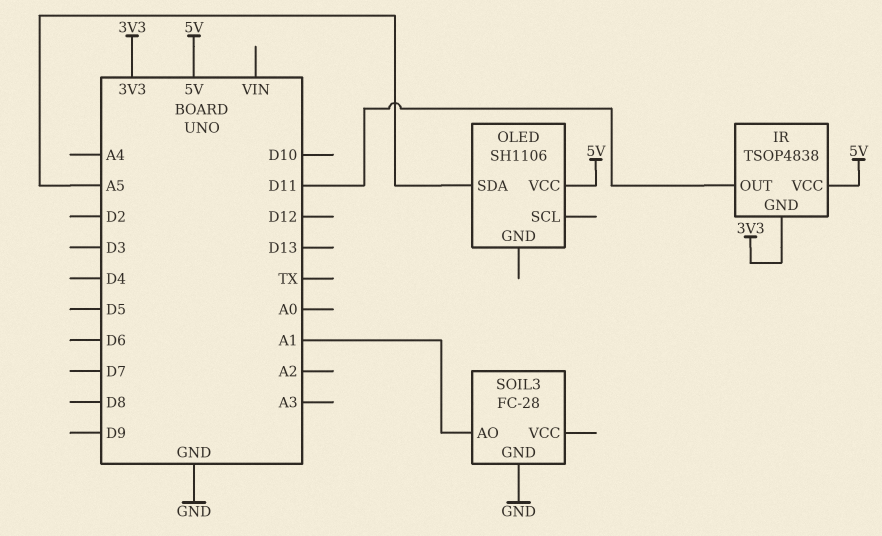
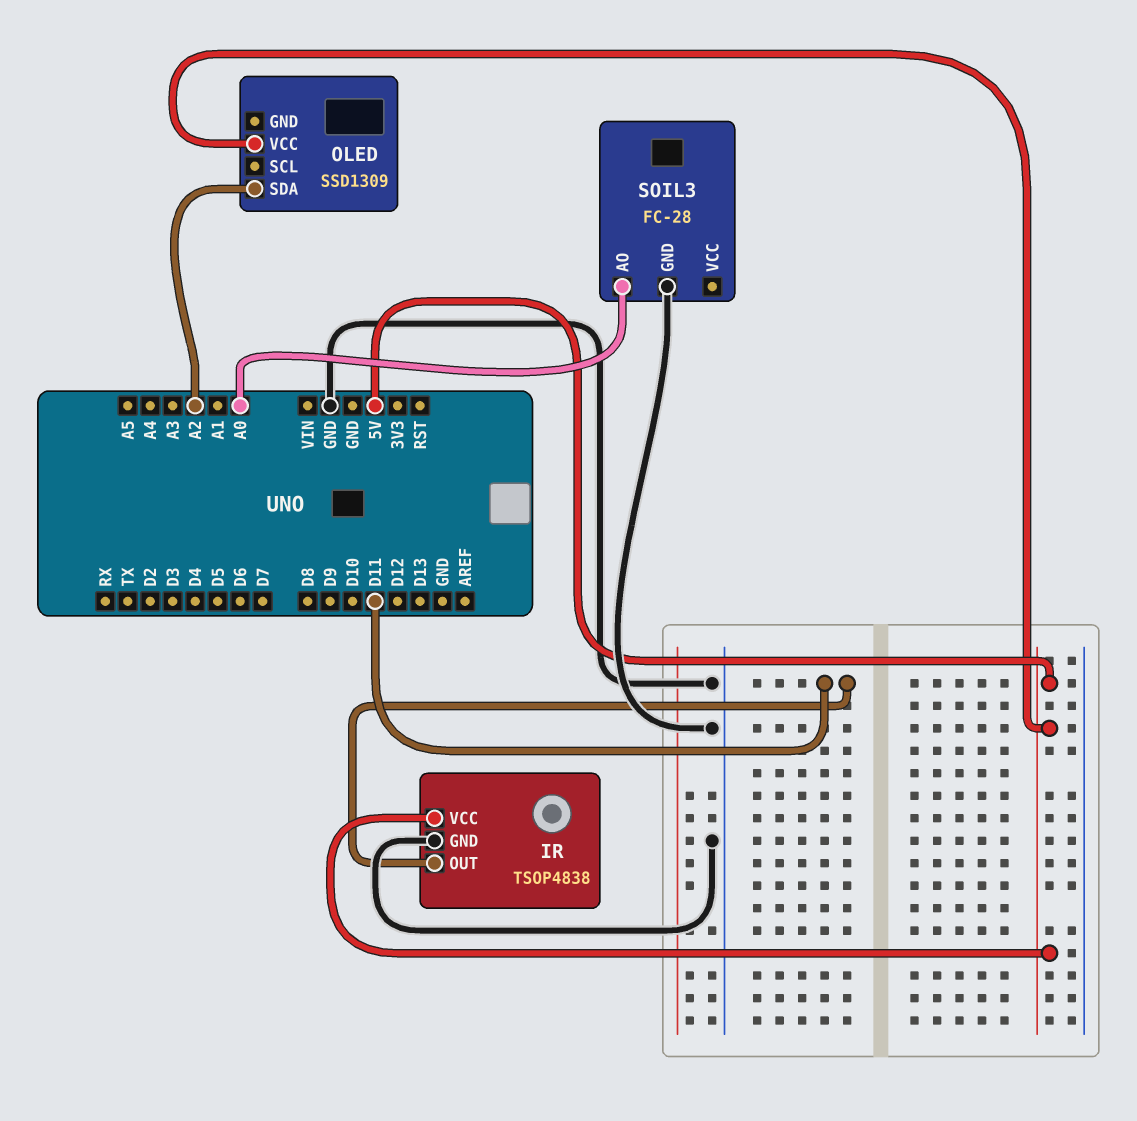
IR pin GND: 3V3 -> GND
OLED: SH1106 -> SSD1309
OLED pin SDA: A5 -> A2
SOIL3 pin AO: A1 -> A0

